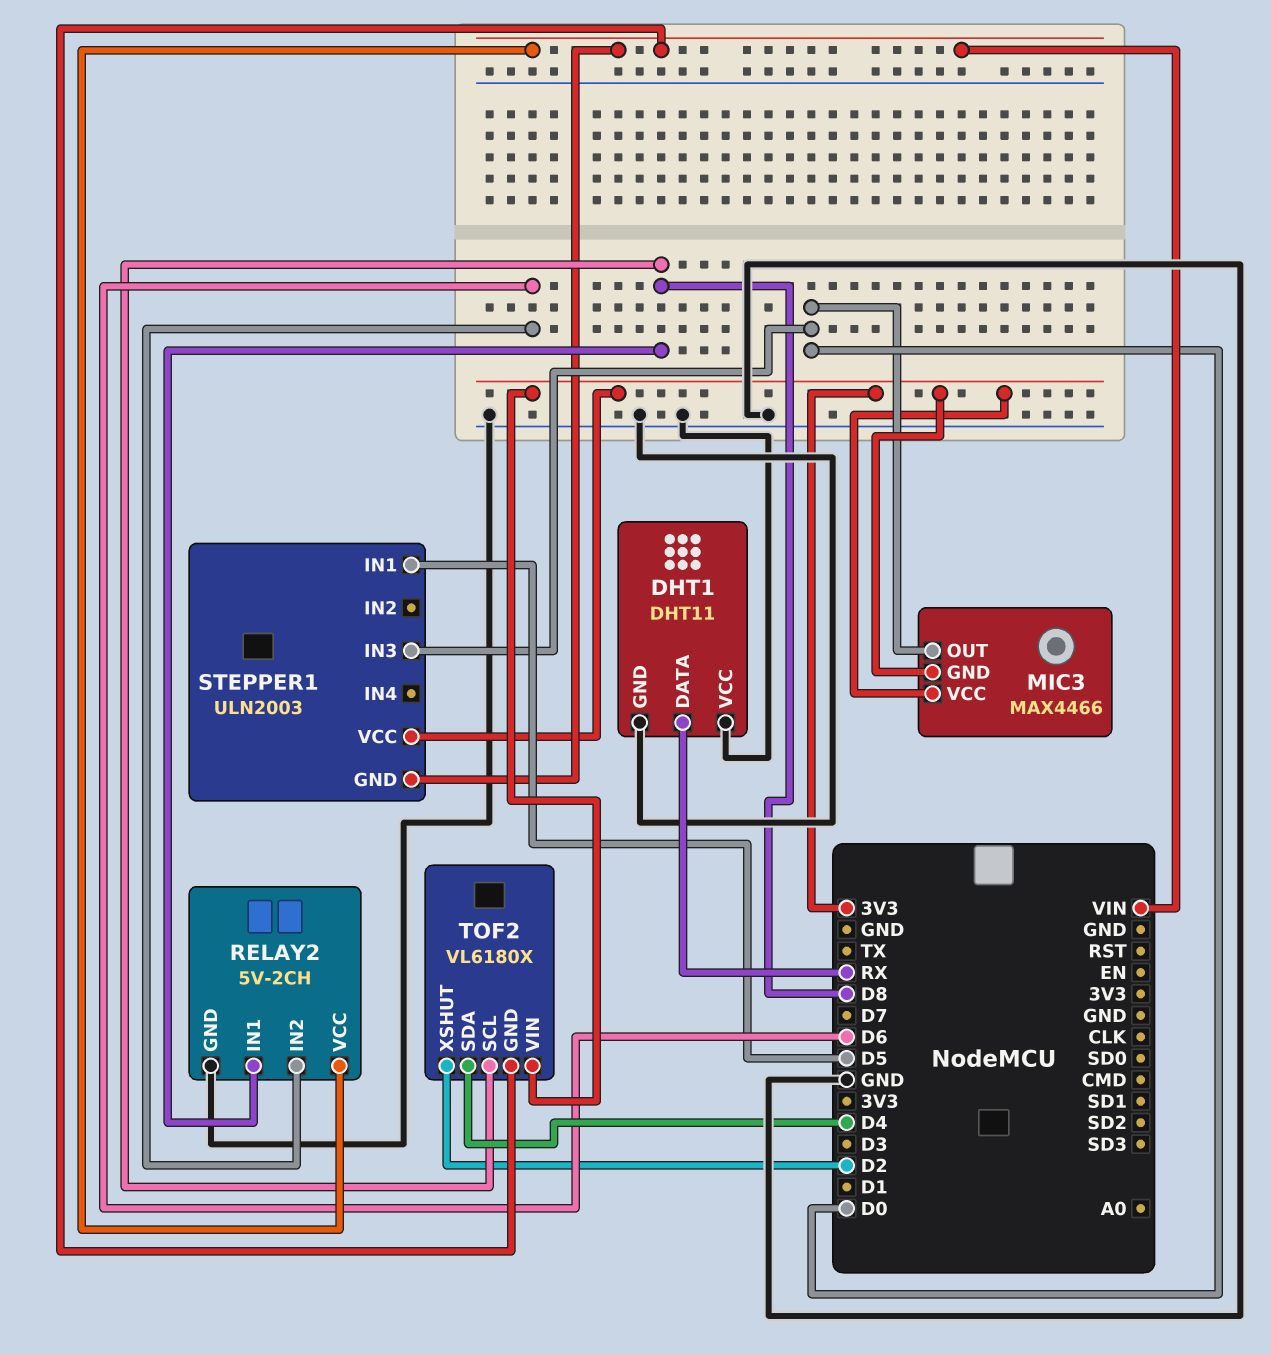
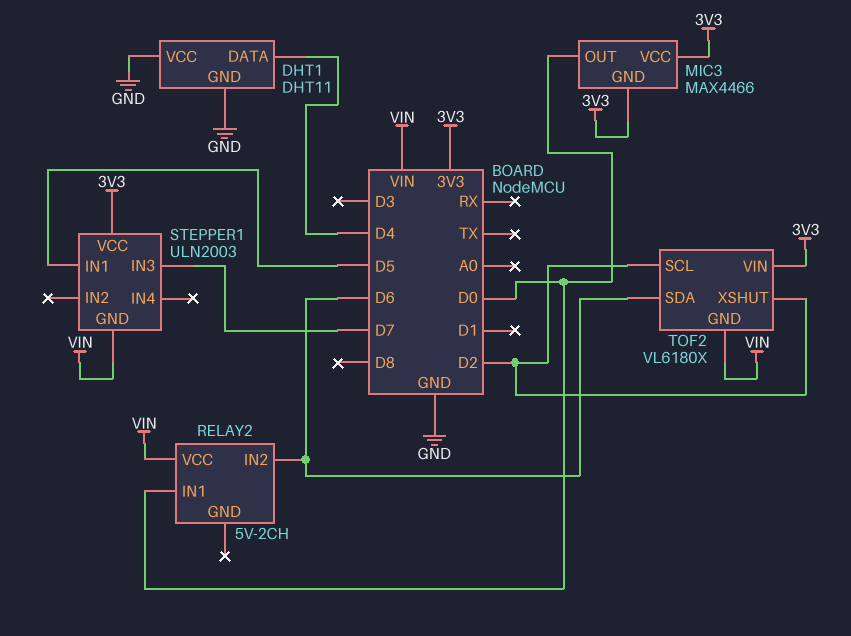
DHT1 pin DATA: RX -> D4
RELAY2 pin GND: GND -> none
RELAY2 pin IN1: D8 -> D0
STEPPER1 pin IN3: D0 -> D7
TOF2 pin SCL: D8 -> D2
TOF2 pin SDA: D4 -> D6

